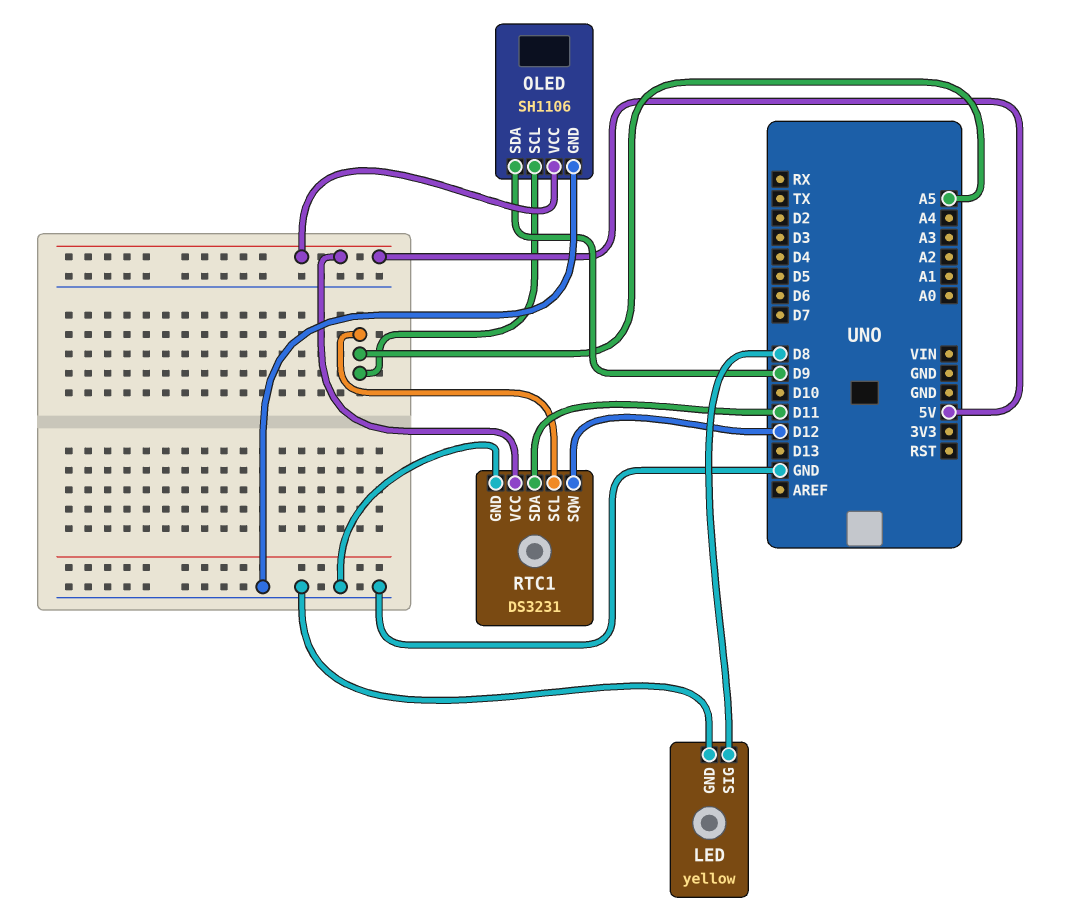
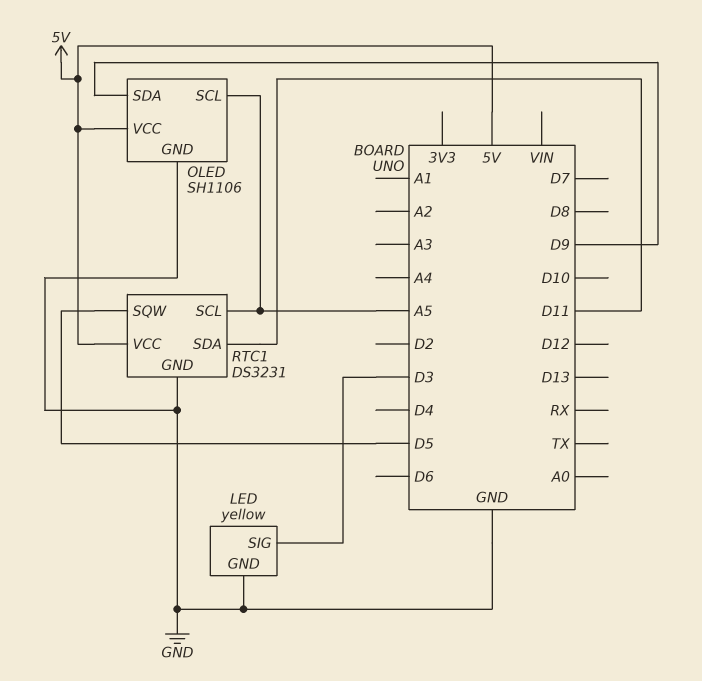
LED pin SIG: D8 -> D3
RTC1 pin SQW: D12 -> D5

